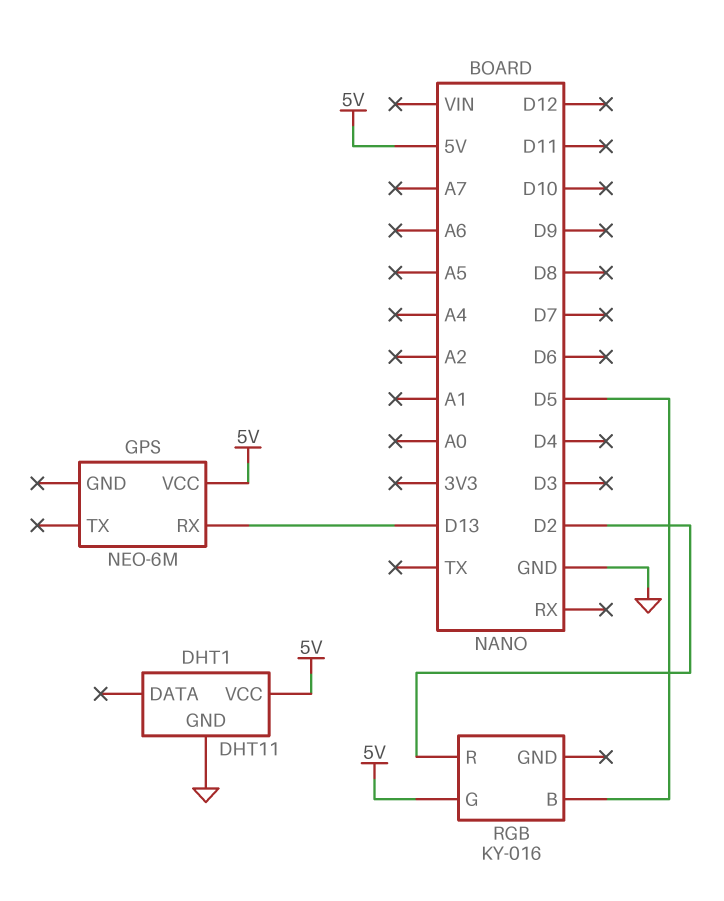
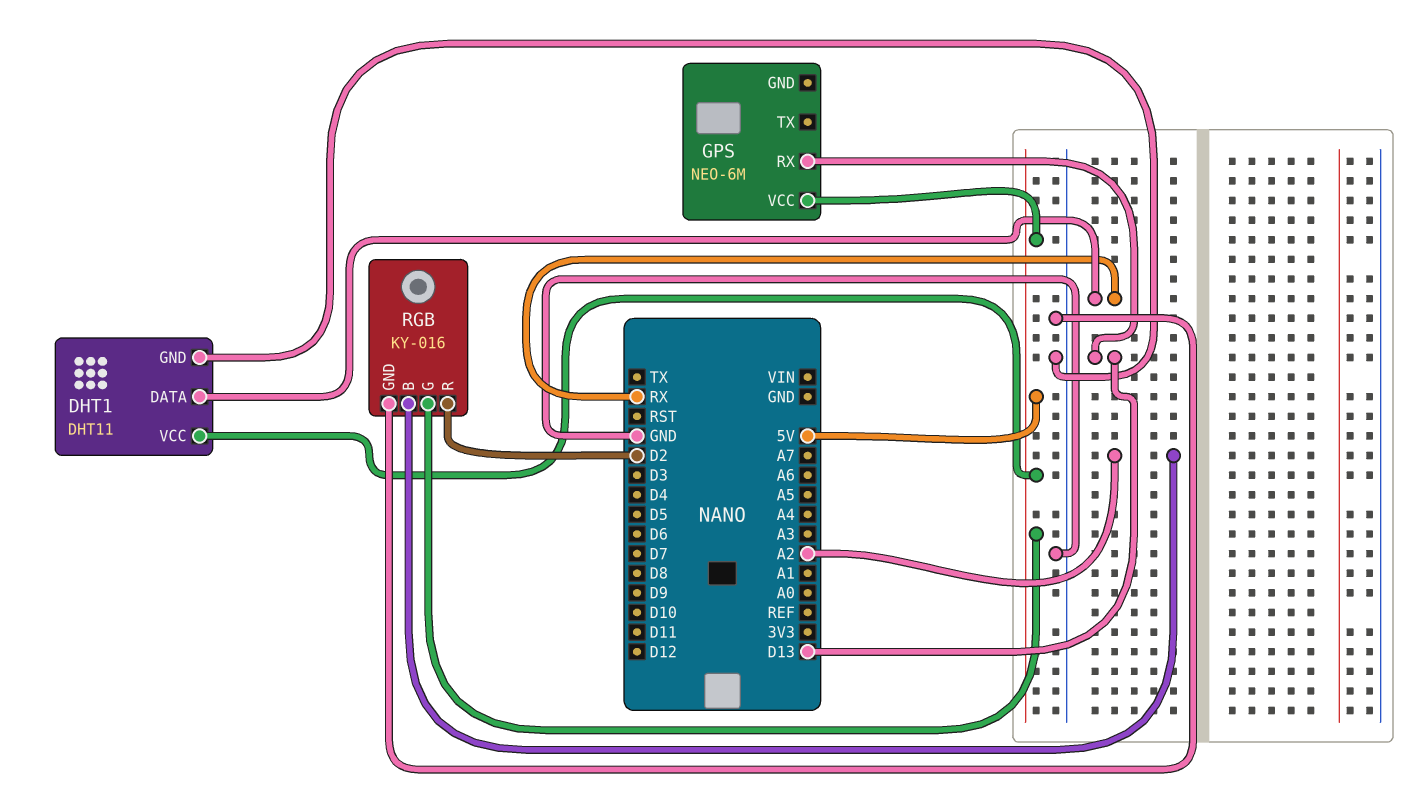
DHT1 pin DATA: none -> RX
RGB pin B: D5 -> A2
RGB pin GND: none -> GND

